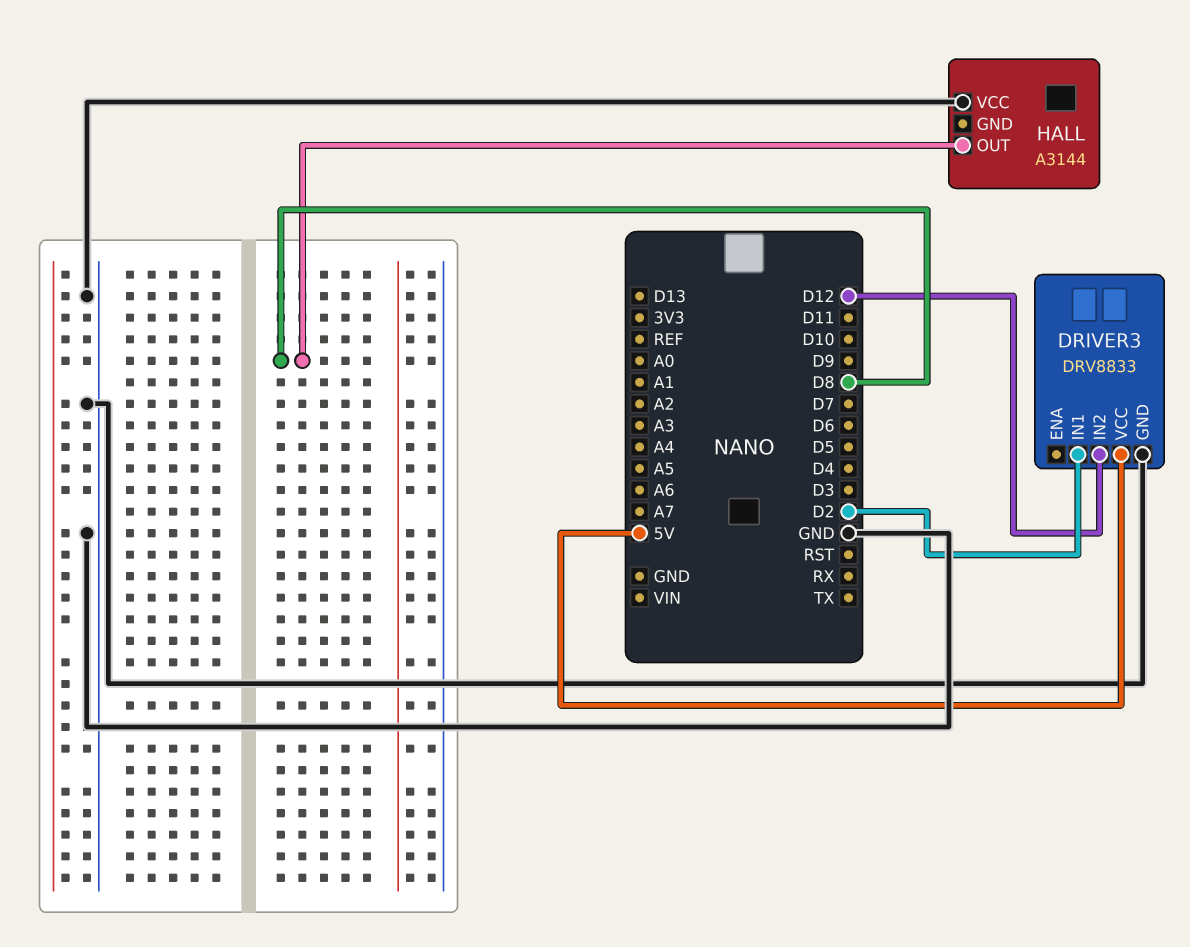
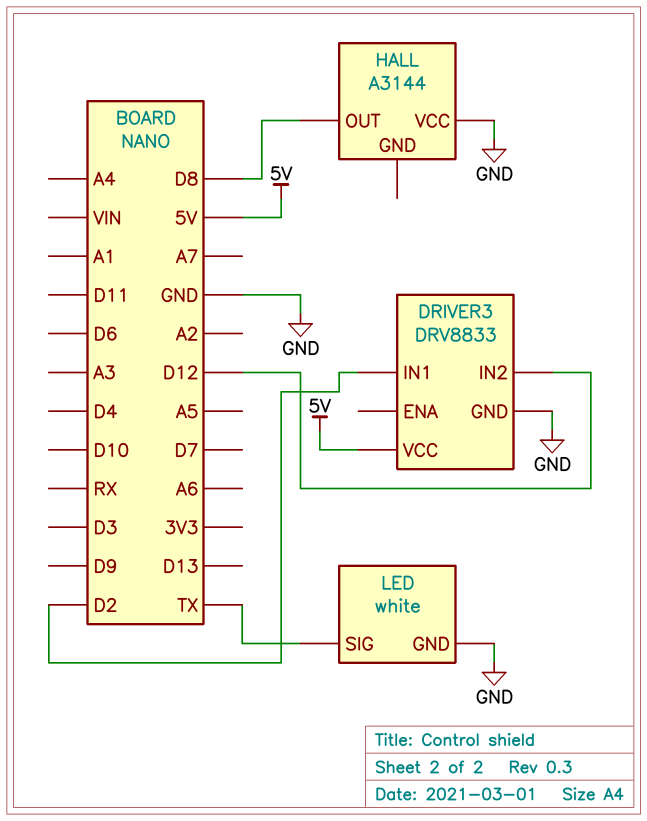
LED: none -> white
LED pin GND: none -> GND
LED pin SIG: none -> TX

